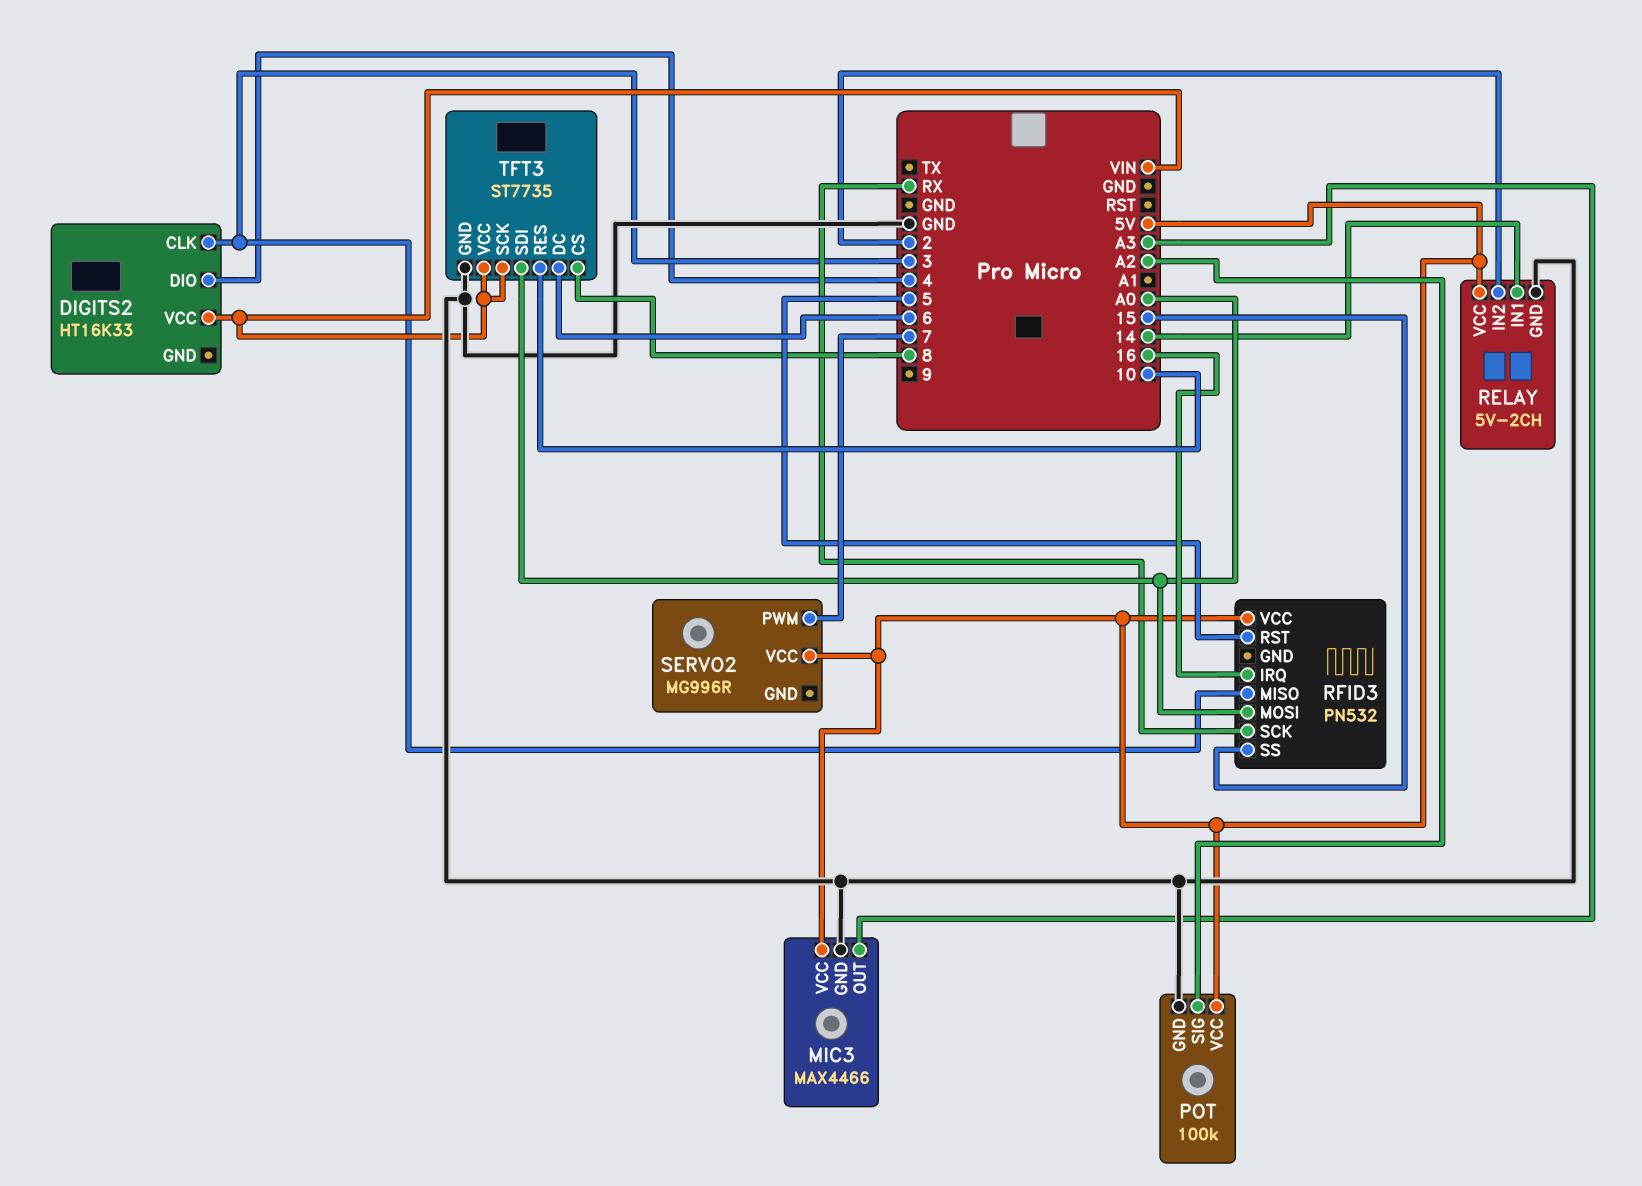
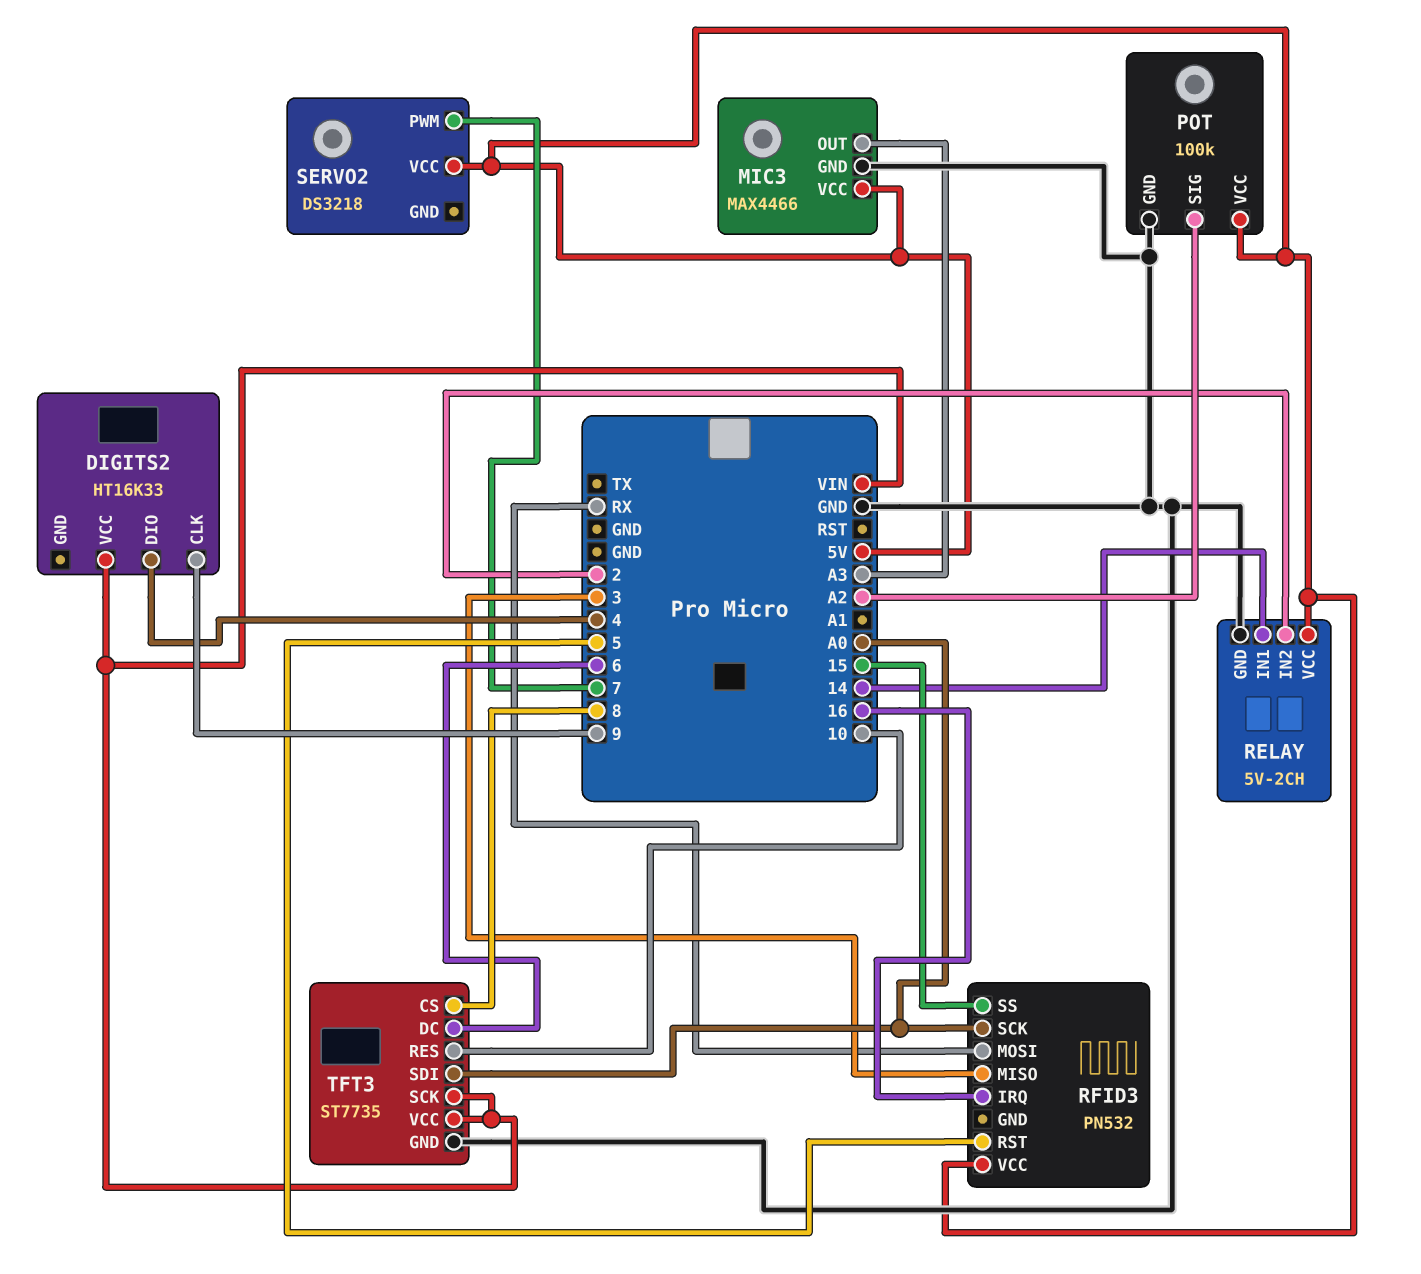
DIGITS2 pin CLK: 3 -> 9
RFID3 pin MOSI: A0 -> RX
RFID3 pin SCK: RX -> A0
SERVO2: MG996R -> DS3218

